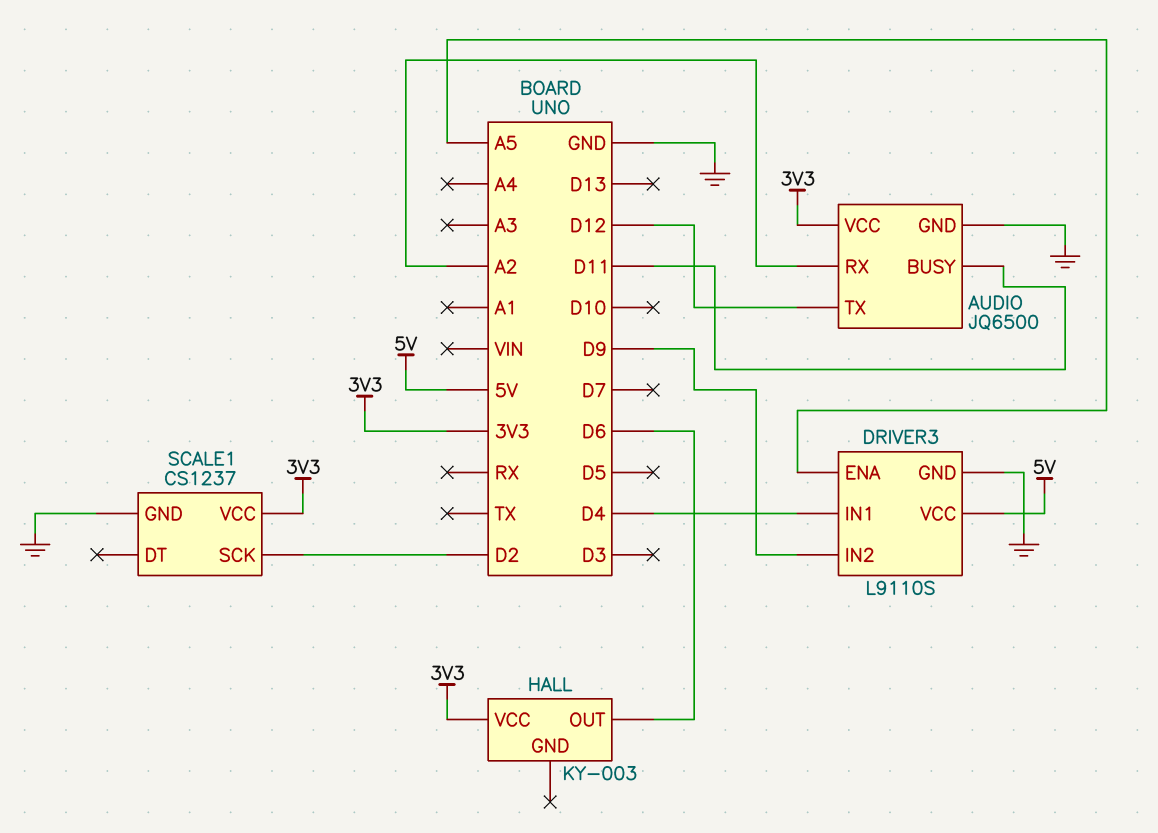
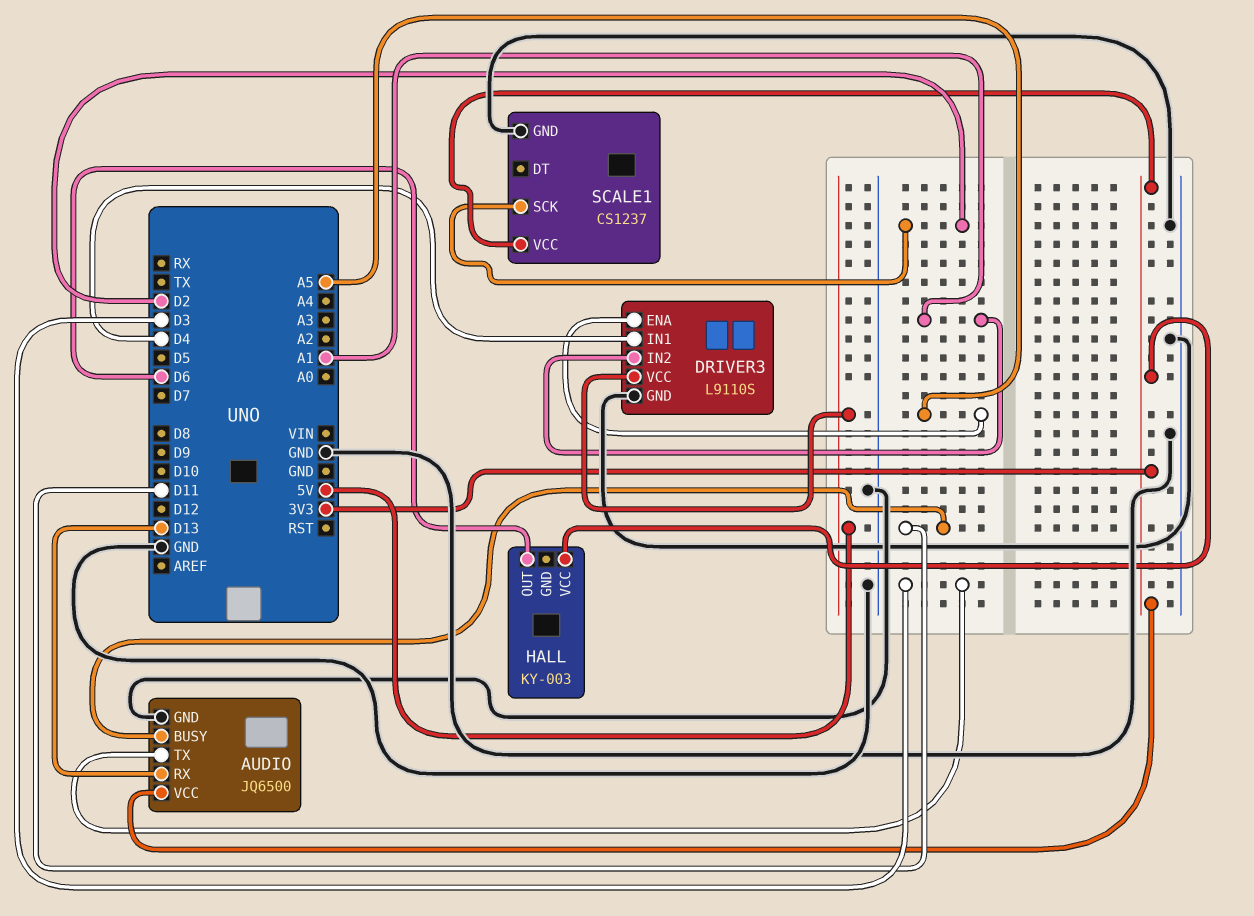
AUDIO pin RX: A2 -> D13
AUDIO pin TX: D12 -> D3
DRIVER3 pin IN2: D9 -> A1

